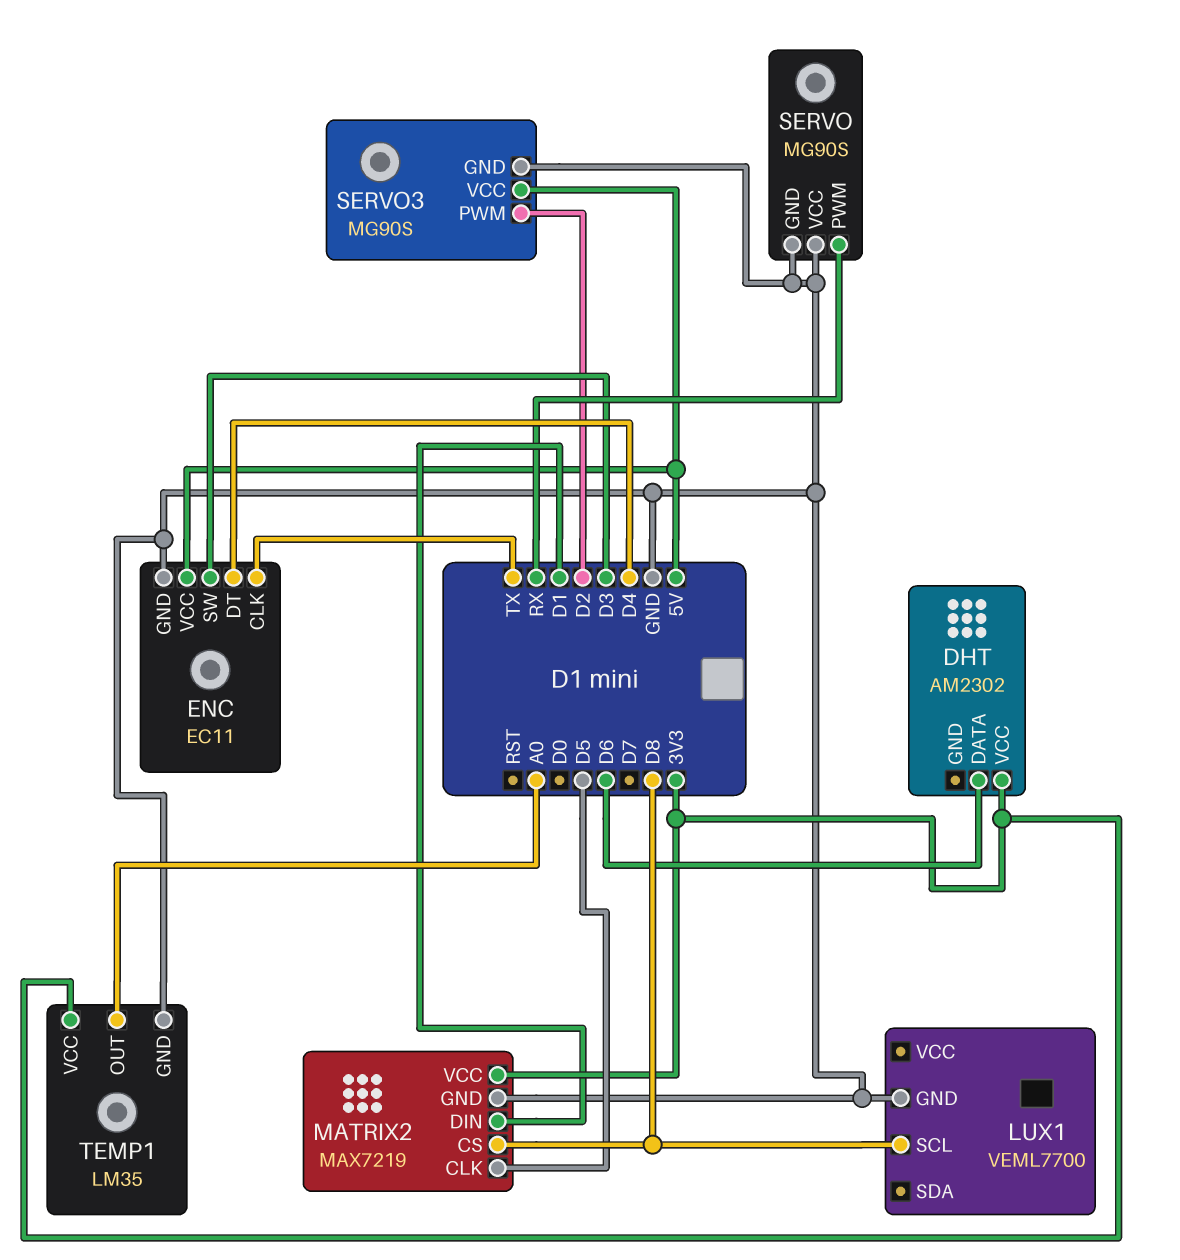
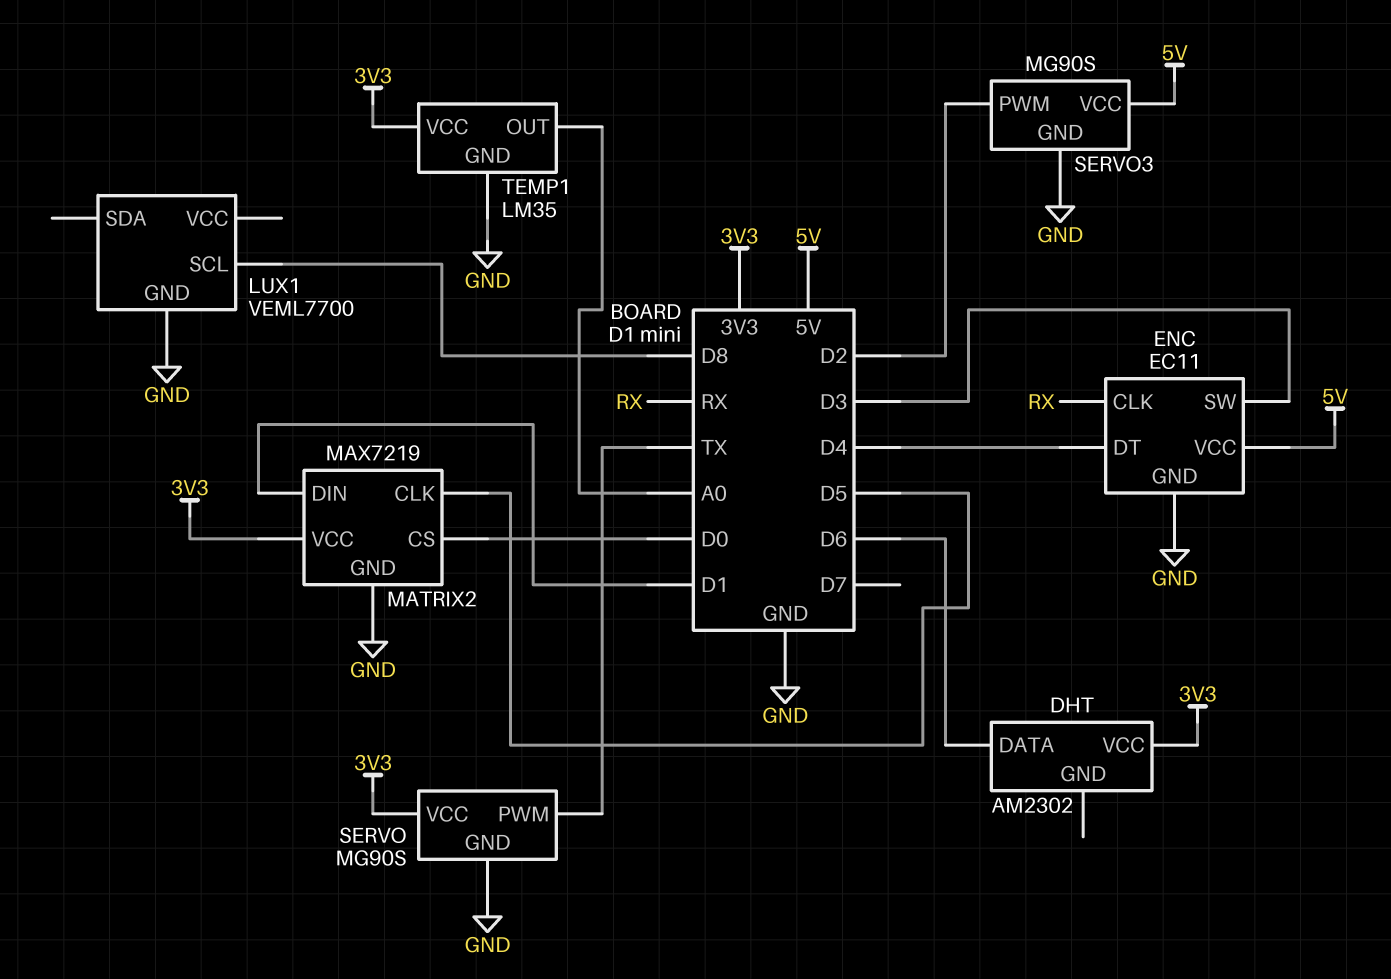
ENC pin CLK: TX -> RX
MATRIX2 pin CS: D8 -> D0
SERVO pin PWM: RX -> TX
SERVO pin VCC: GND -> 3V3

